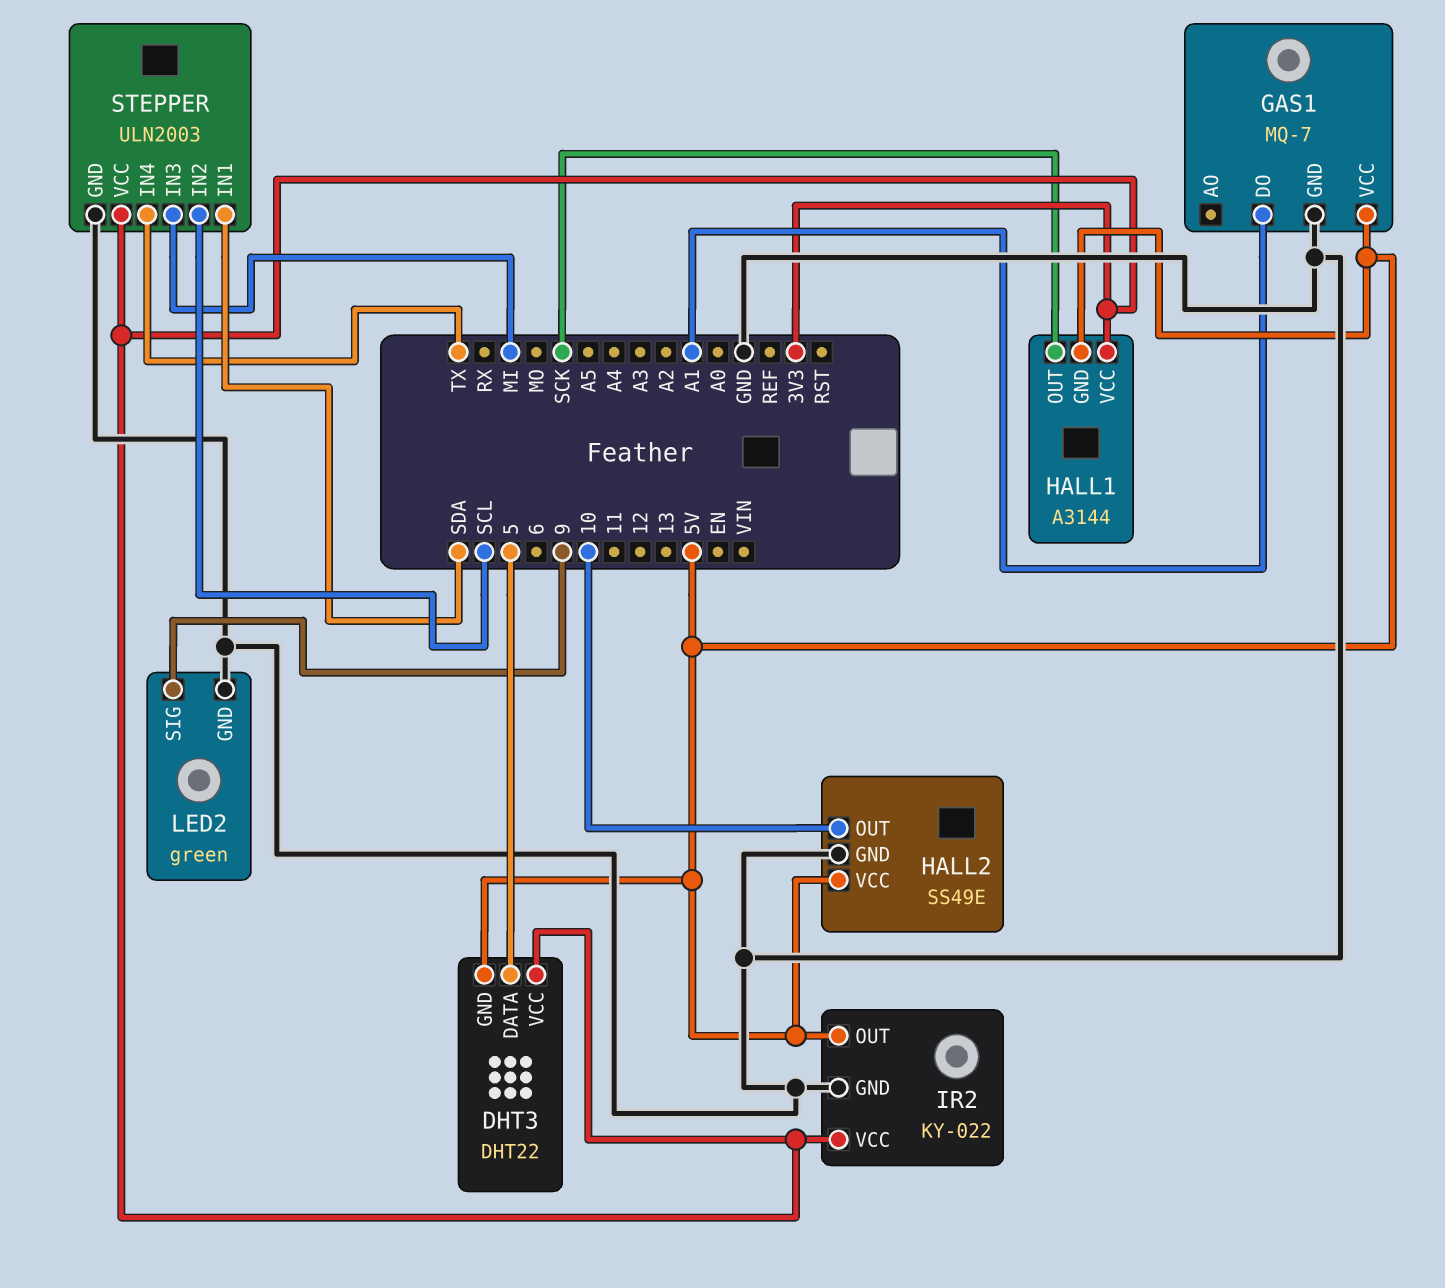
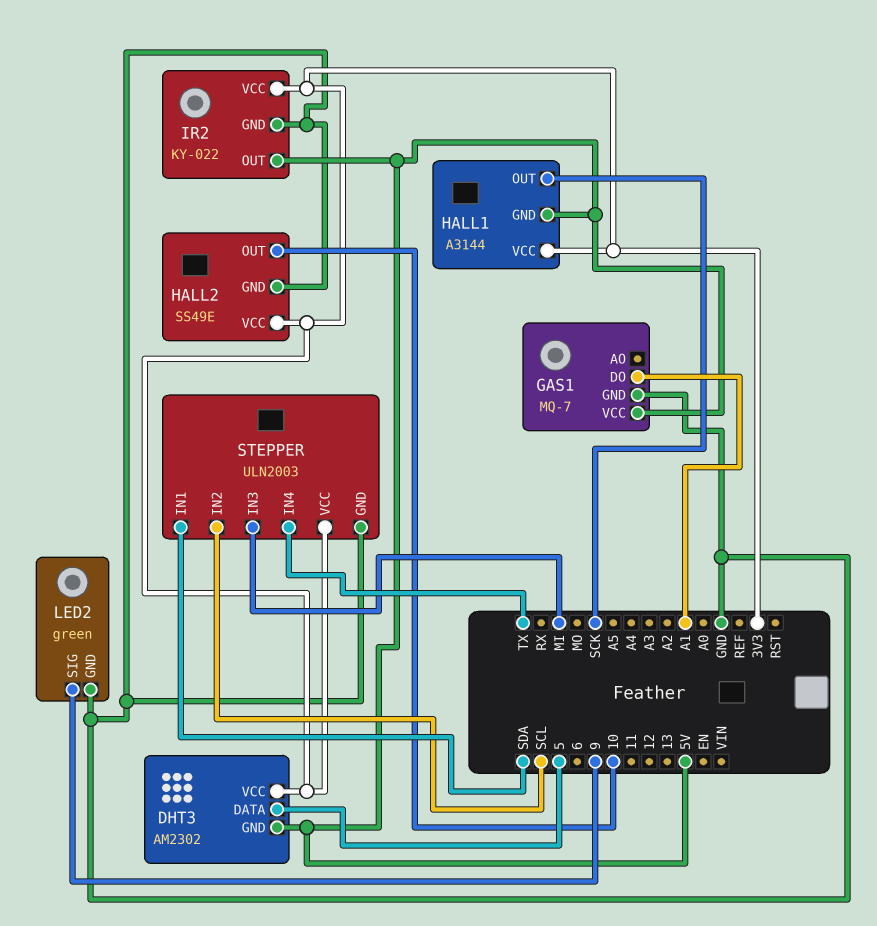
DHT3: DHT22 -> AM2302
HALL2 pin VCC: 5V -> 3V3

